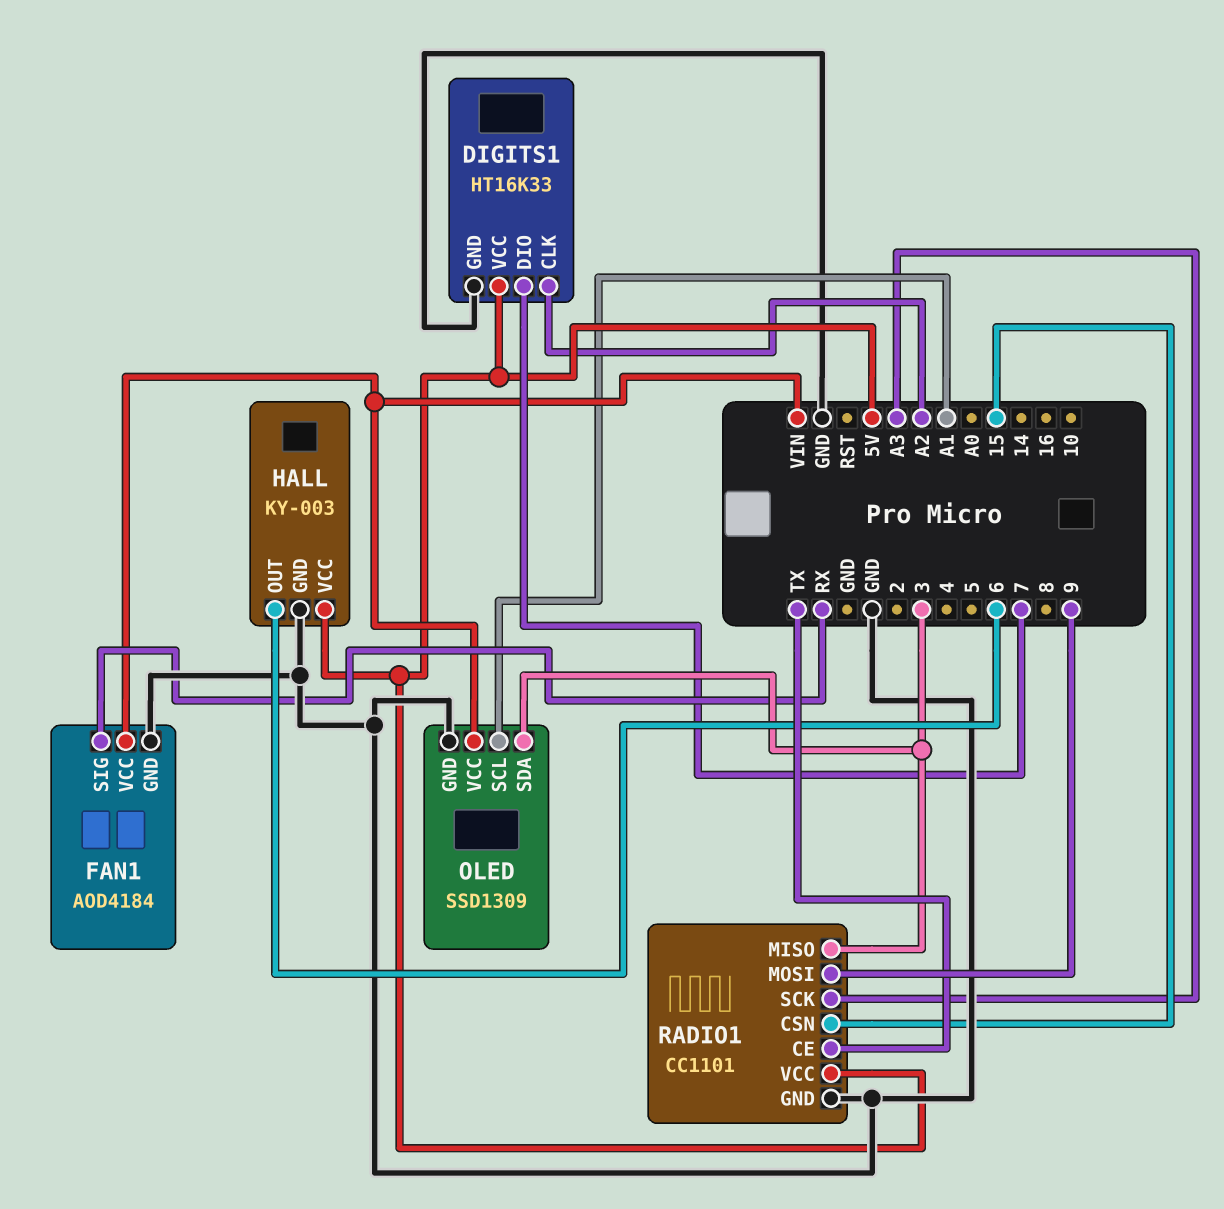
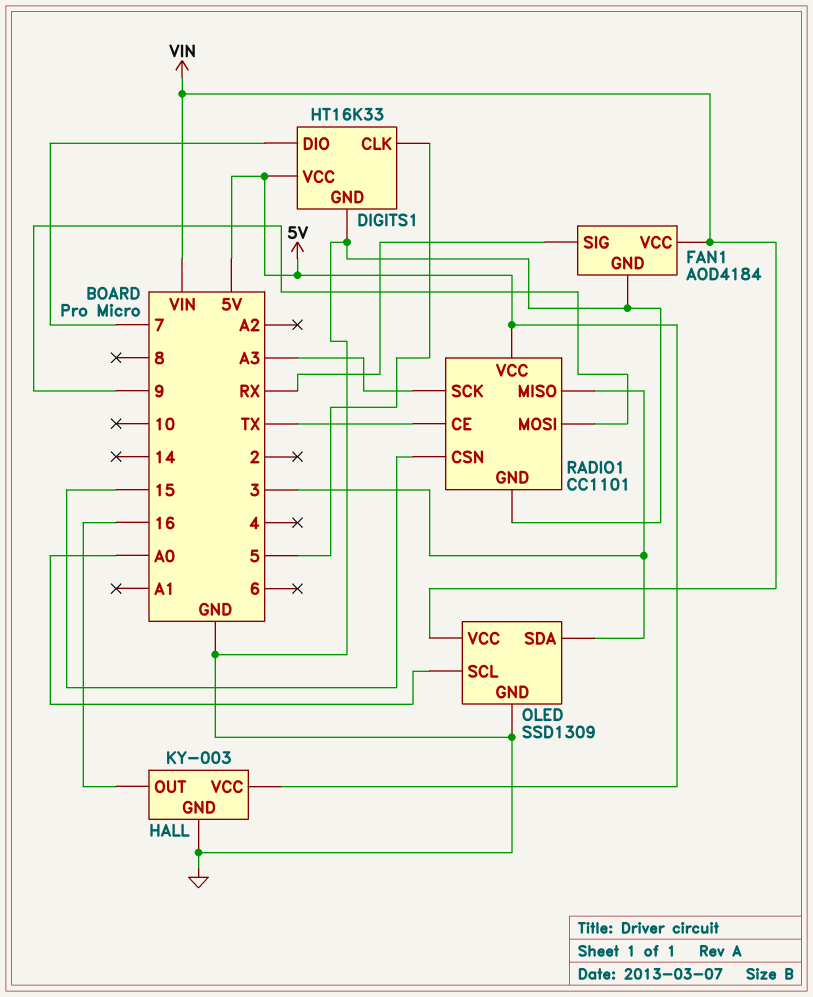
DIGITS1 pin CLK: A2 -> 5
HALL pin OUT: 6 -> 16
OLED pin SCL: A1 -> A0

